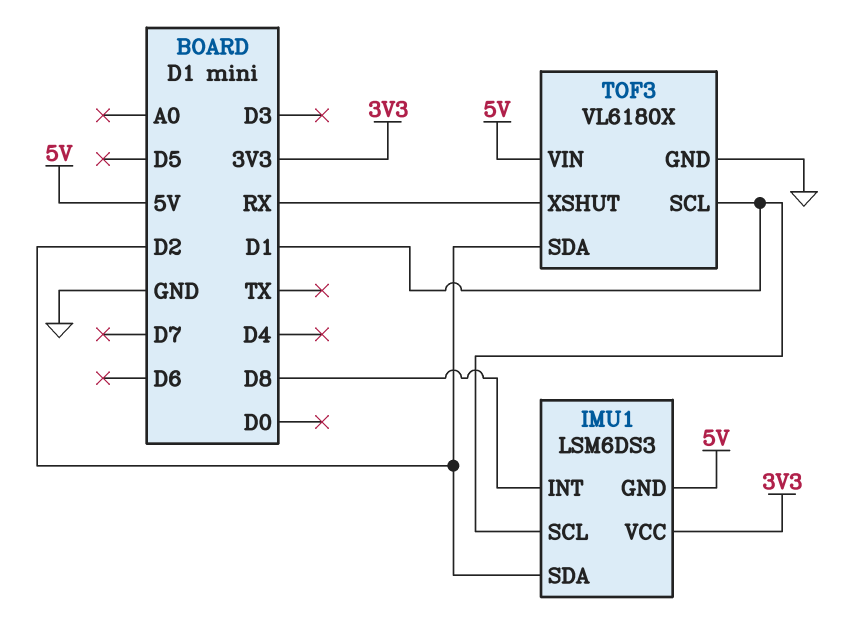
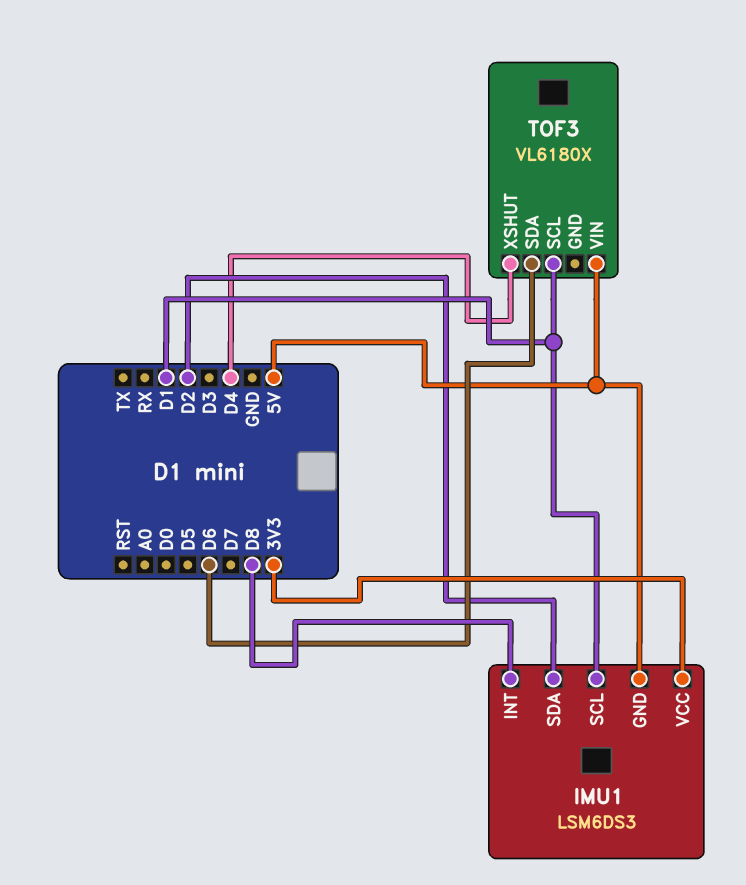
TOF3 pin GND: GND -> none
TOF3 pin SDA: D2 -> D6
TOF3 pin XSHUT: RX -> D4

